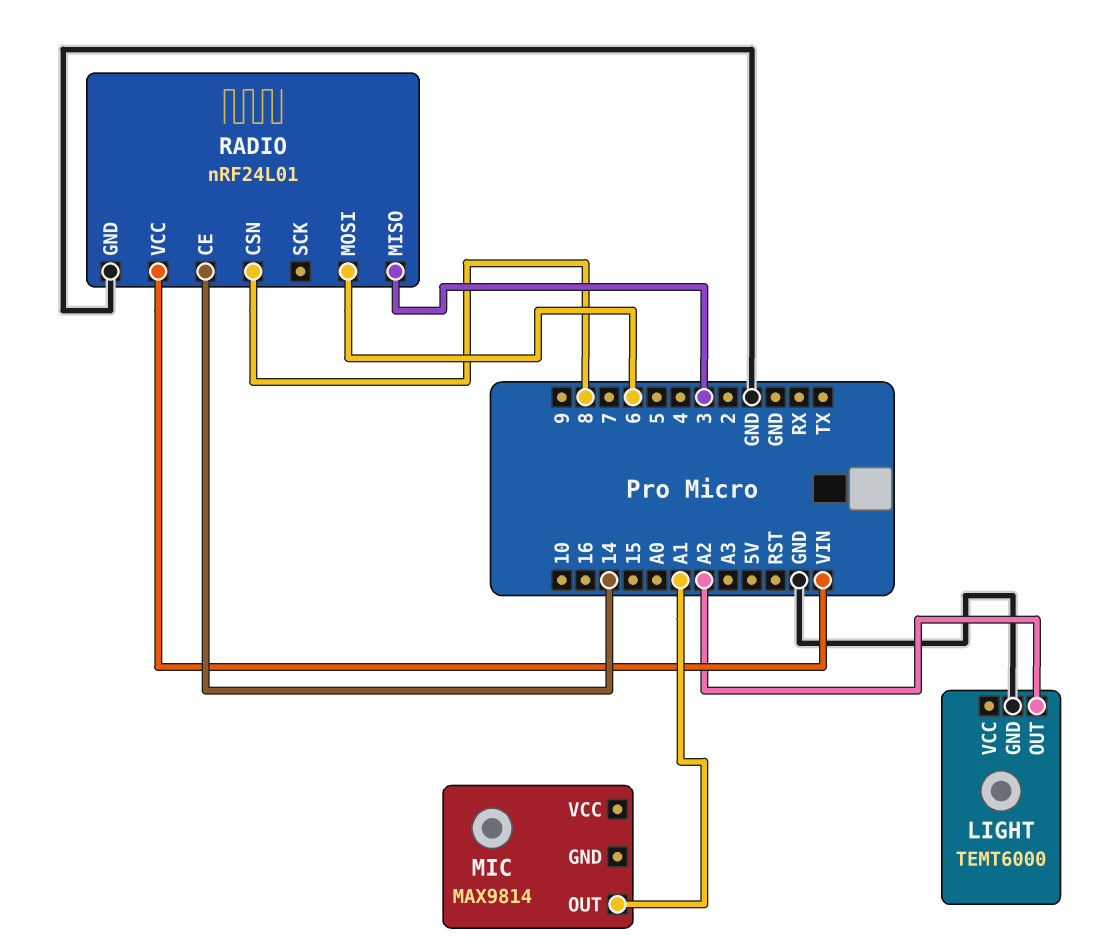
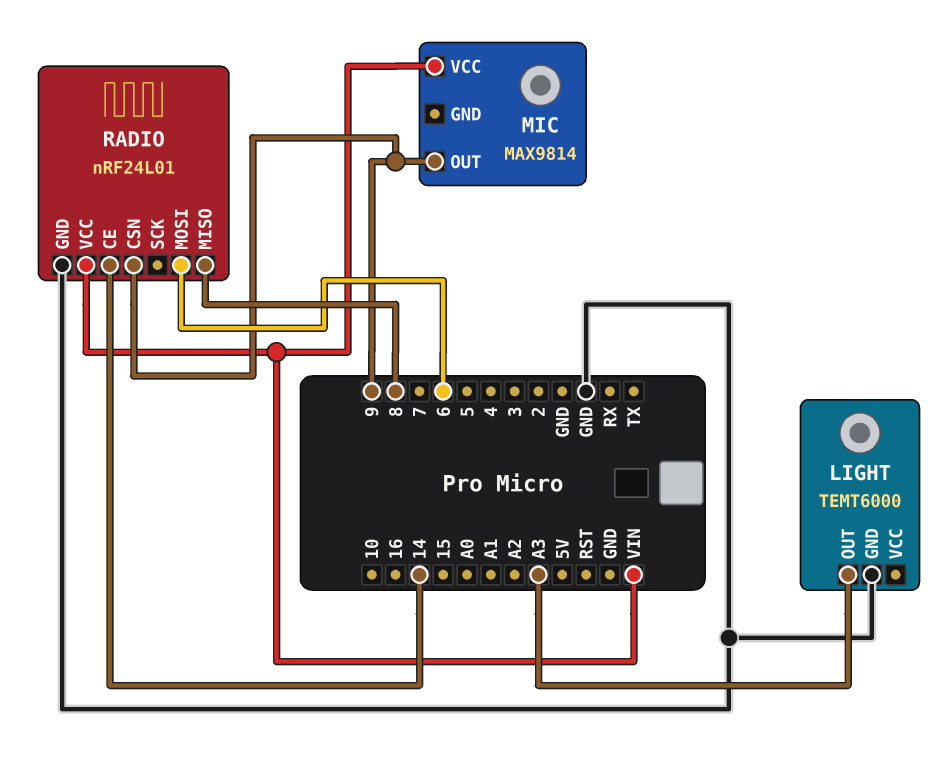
LIGHT pin OUT: A2 -> A3
MIC pin OUT: A1 -> 9
MIC pin VCC: none -> VIN
RADIO pin CSN: 8 -> 9
RADIO pin MISO: 3 -> 8

